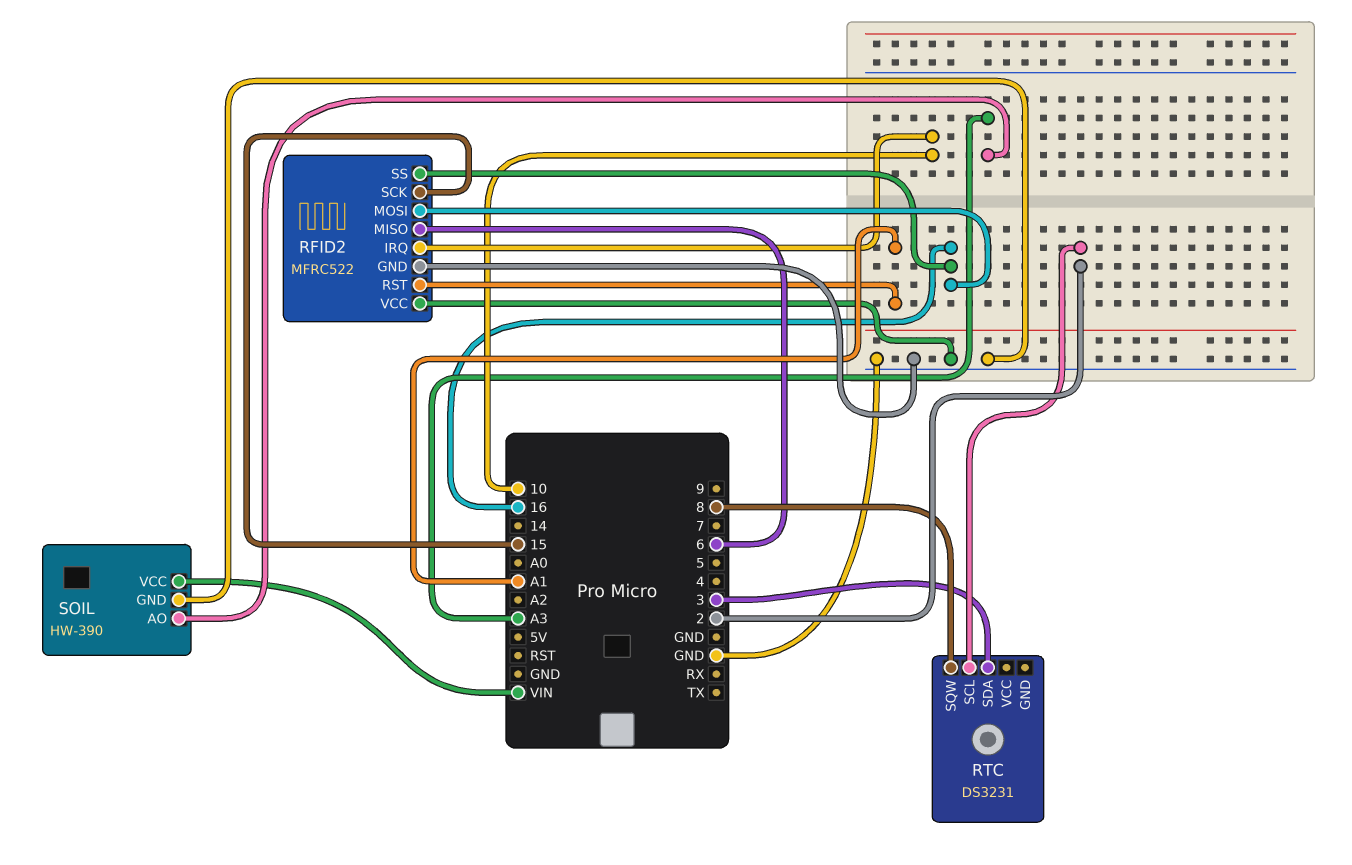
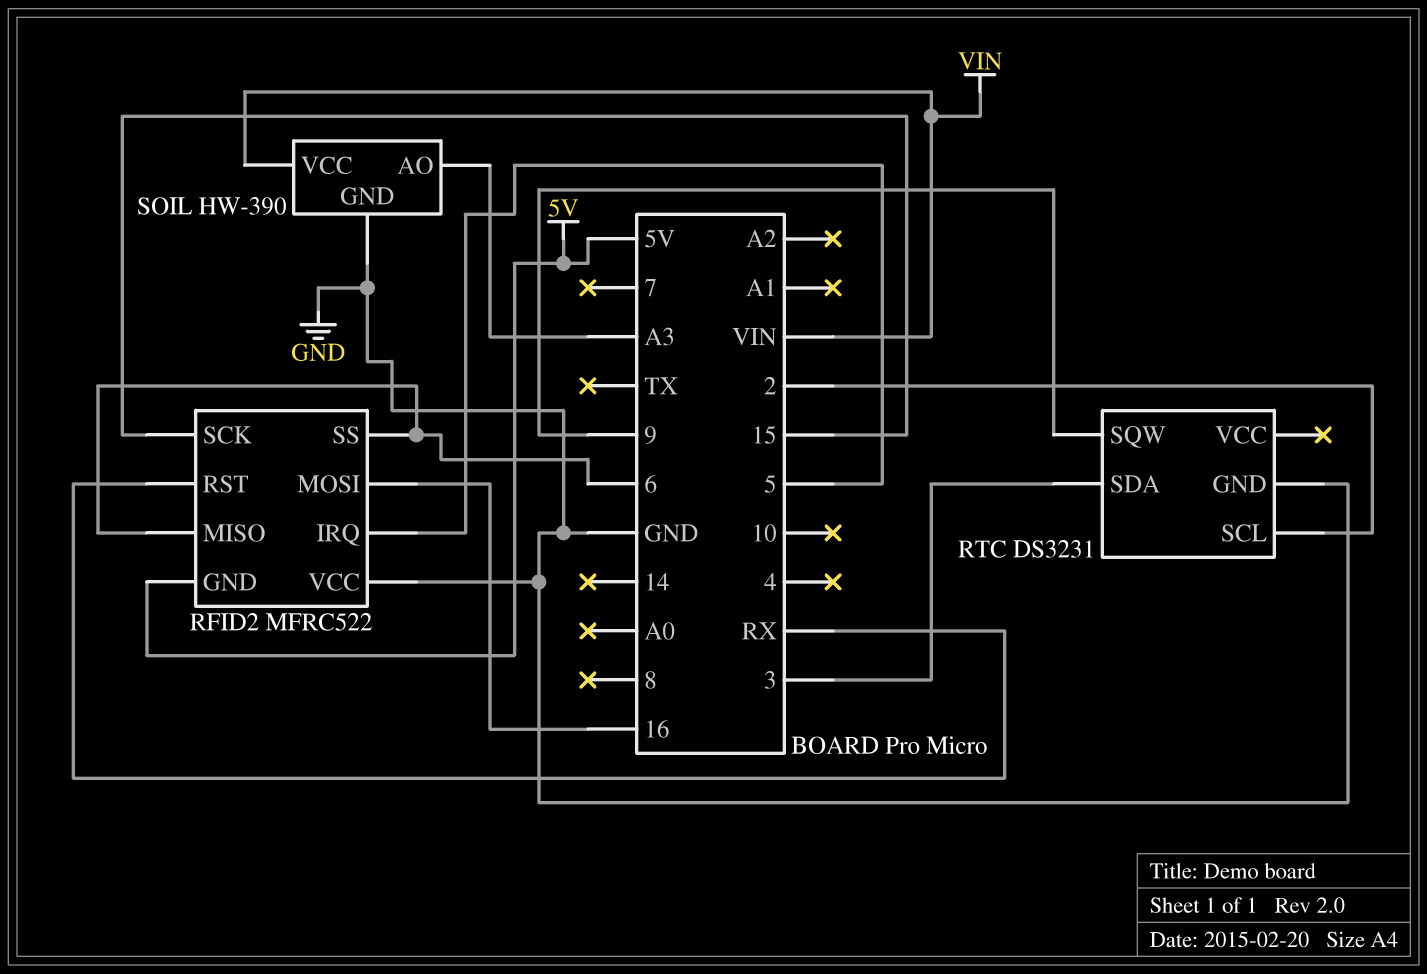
RFID2 pin GND: GND -> 5V
RFID2 pin IRQ: 10 -> 5
RFID2 pin RST: A1 -> RX
RFID2 pin SS: 16 -> 6
RTC pin GND: none -> GND
RTC pin SQW: 8 -> 9

